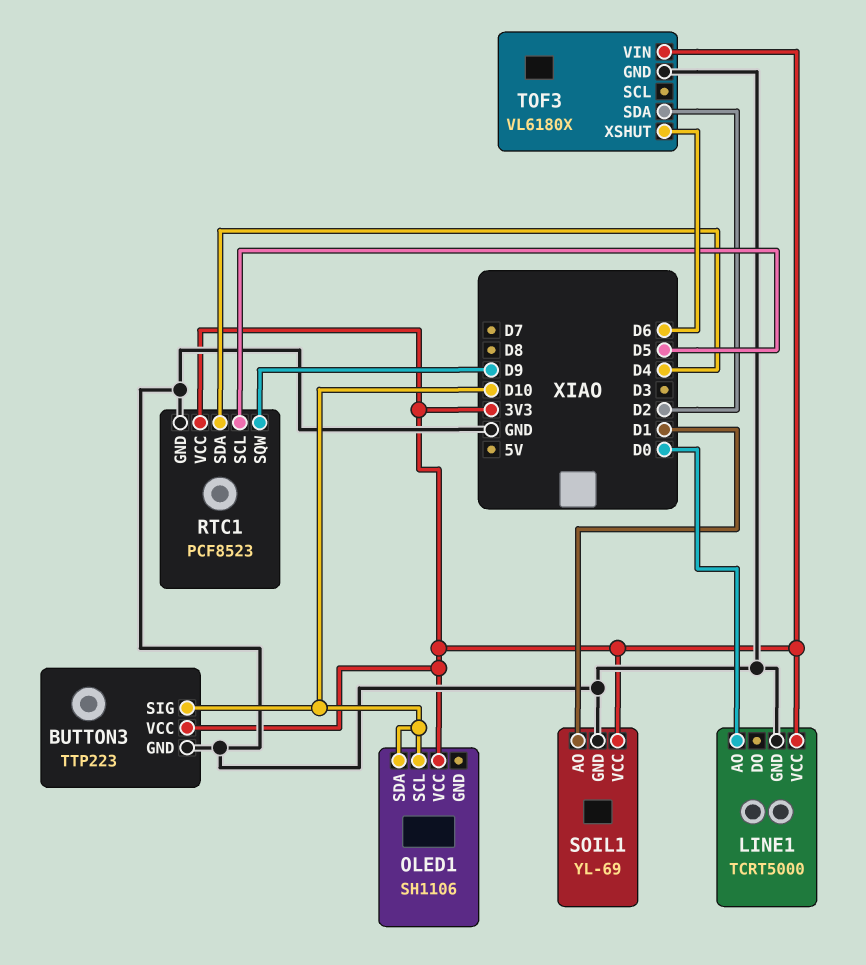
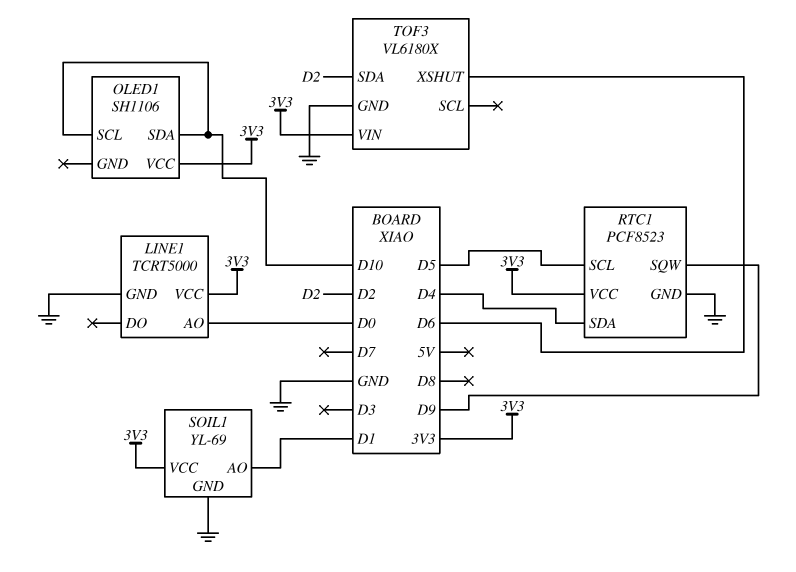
BUTTON3: TTP223 -> none
BUTTON3 pin GND: GND -> none
BUTTON3 pin SIG: D10 -> none
BUTTON3 pin VCC: 3V3 -> none

